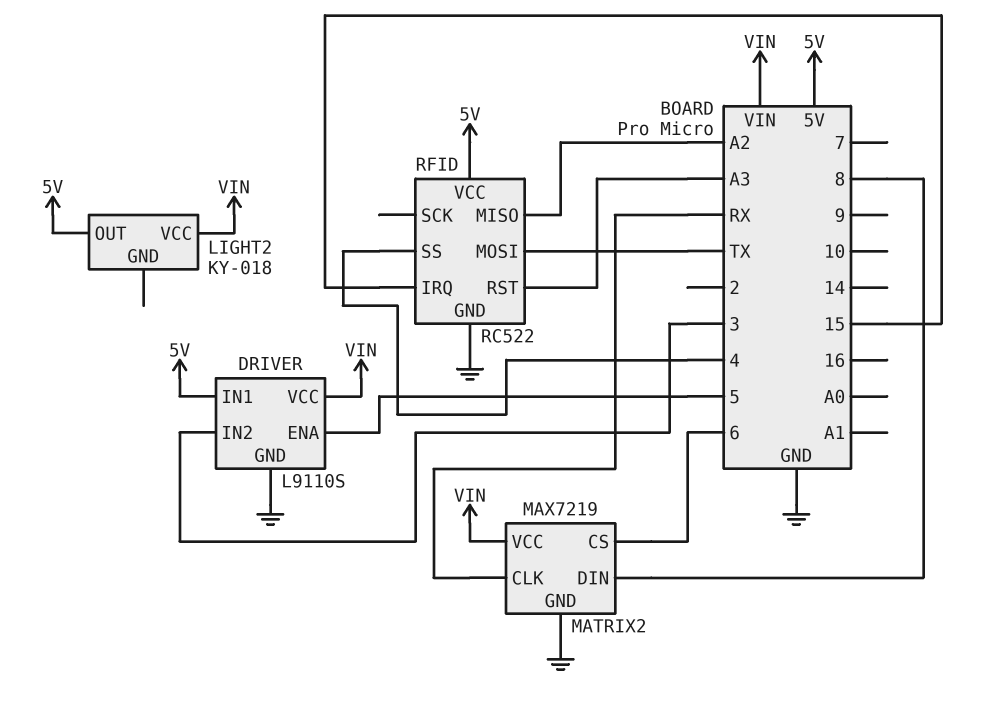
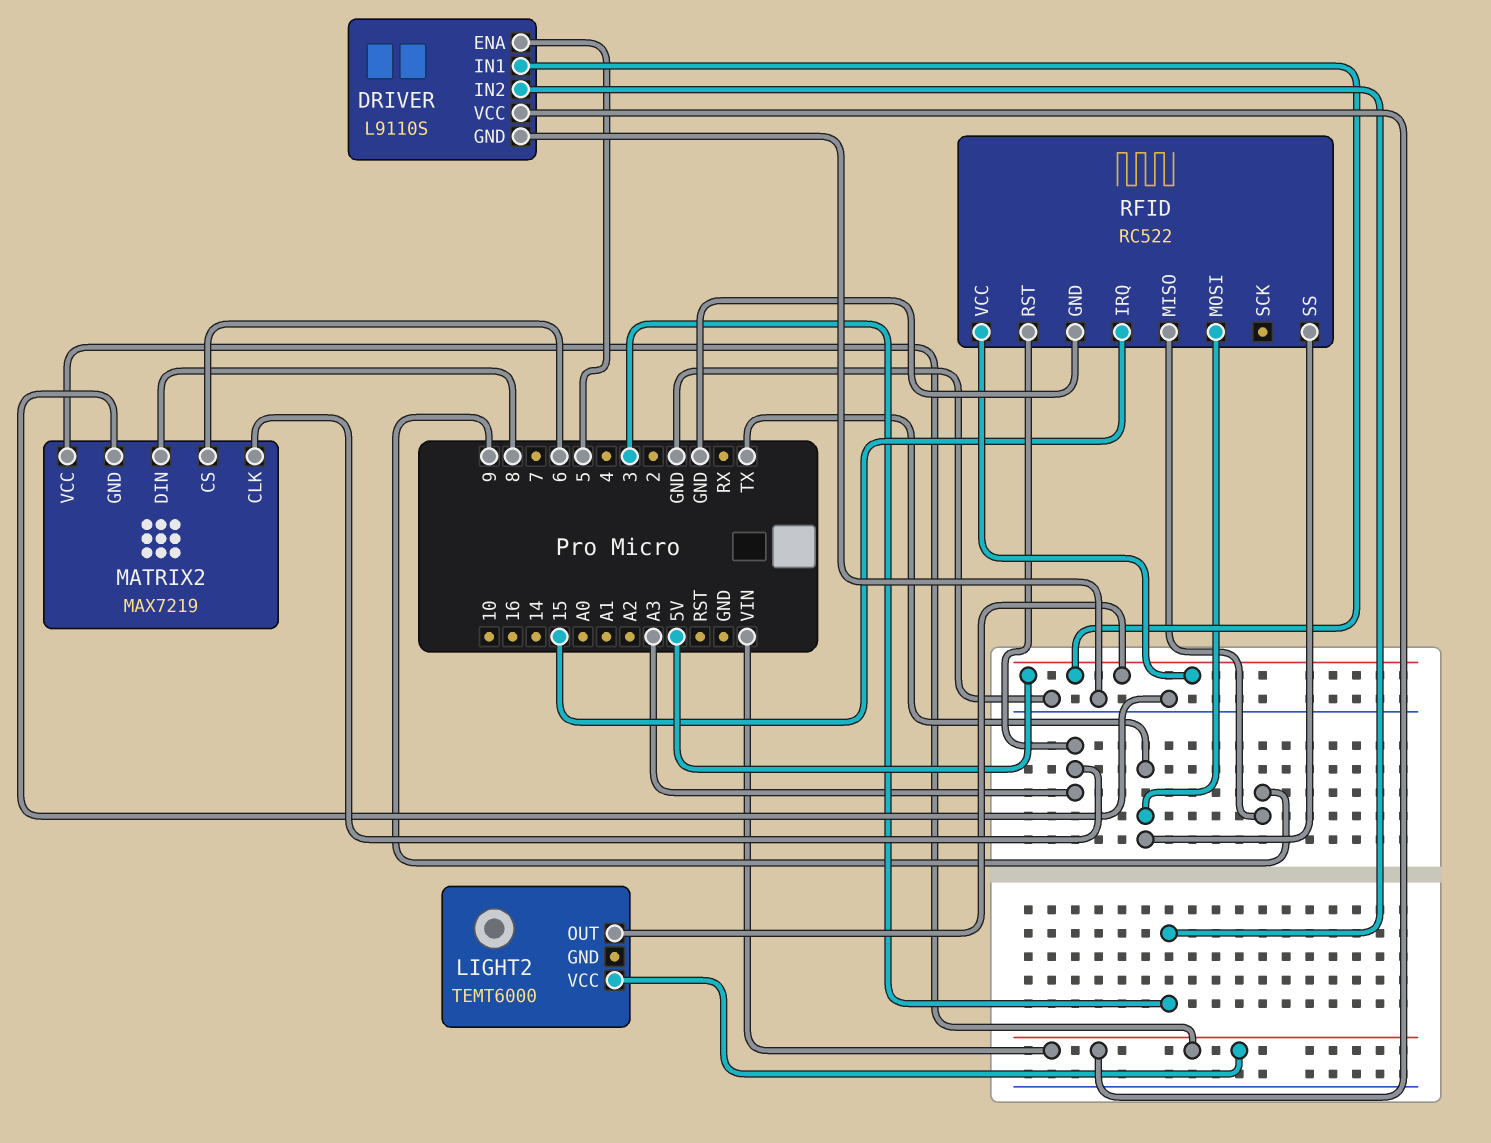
LIGHT2: KY-018 -> TEMT6000
MATRIX2 pin CLK: RX -> A3
RFID pin MISO: A2 -> 9
RFID pin SS: 4 -> TX

